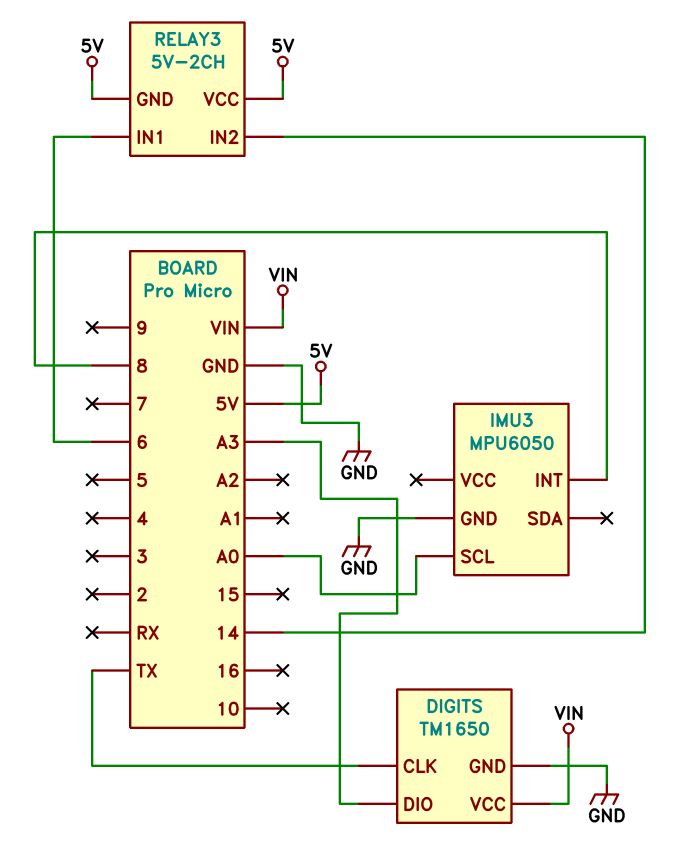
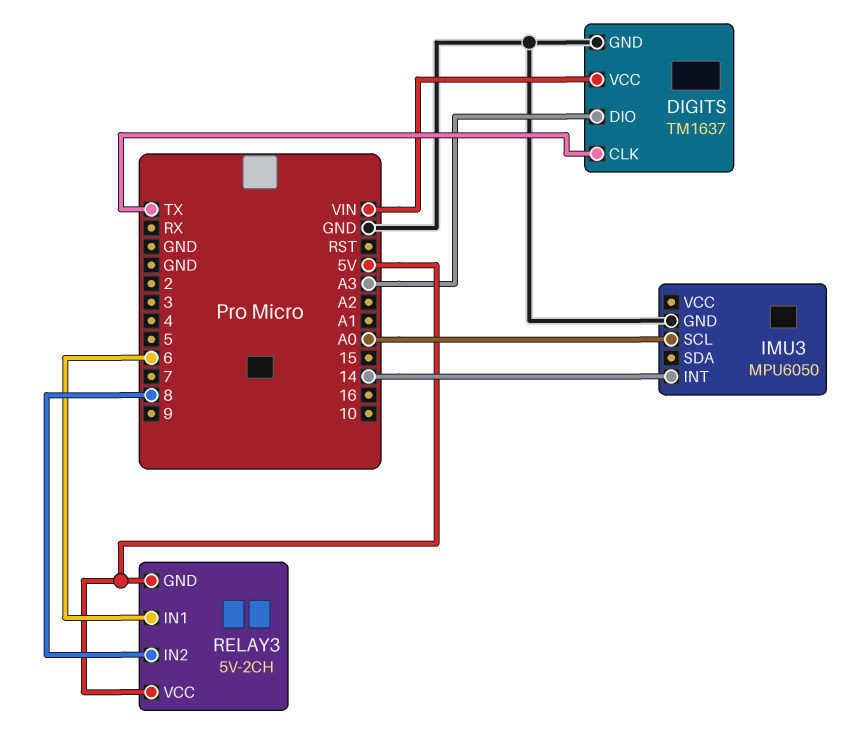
DIGITS: TM1650 -> TM1637
IMU3 pin INT: 8 -> 14
RELAY3 pin IN2: 14 -> 8

